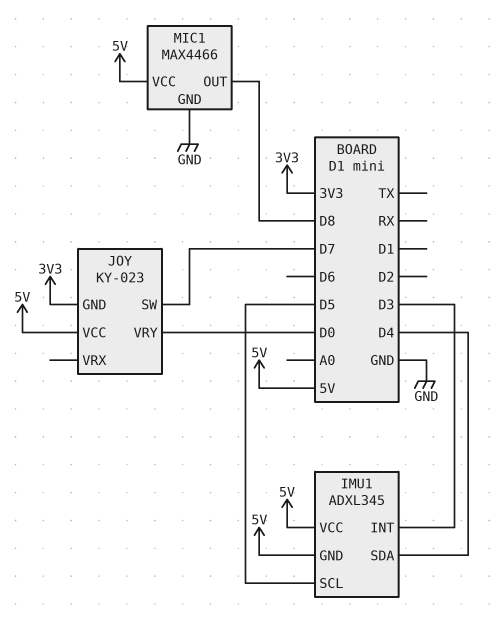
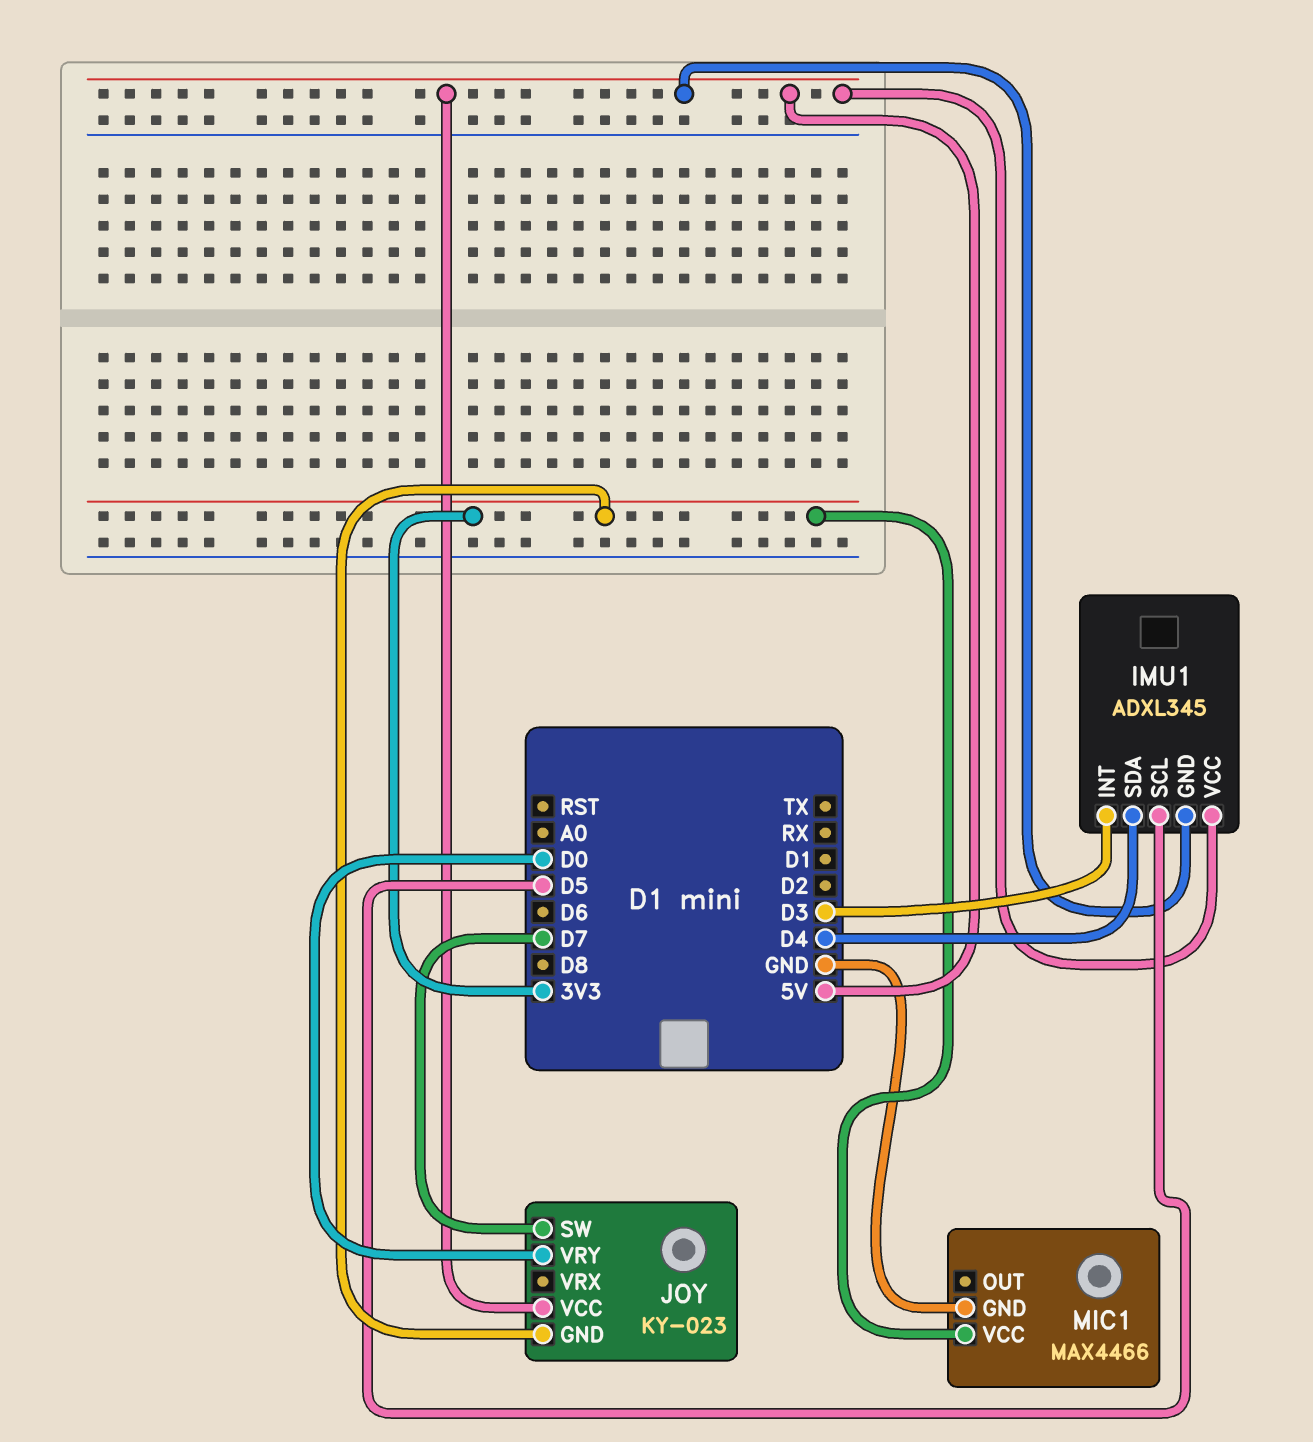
MIC1 pin OUT: D8 -> none
MIC1 pin VCC: 5V -> 3V3

